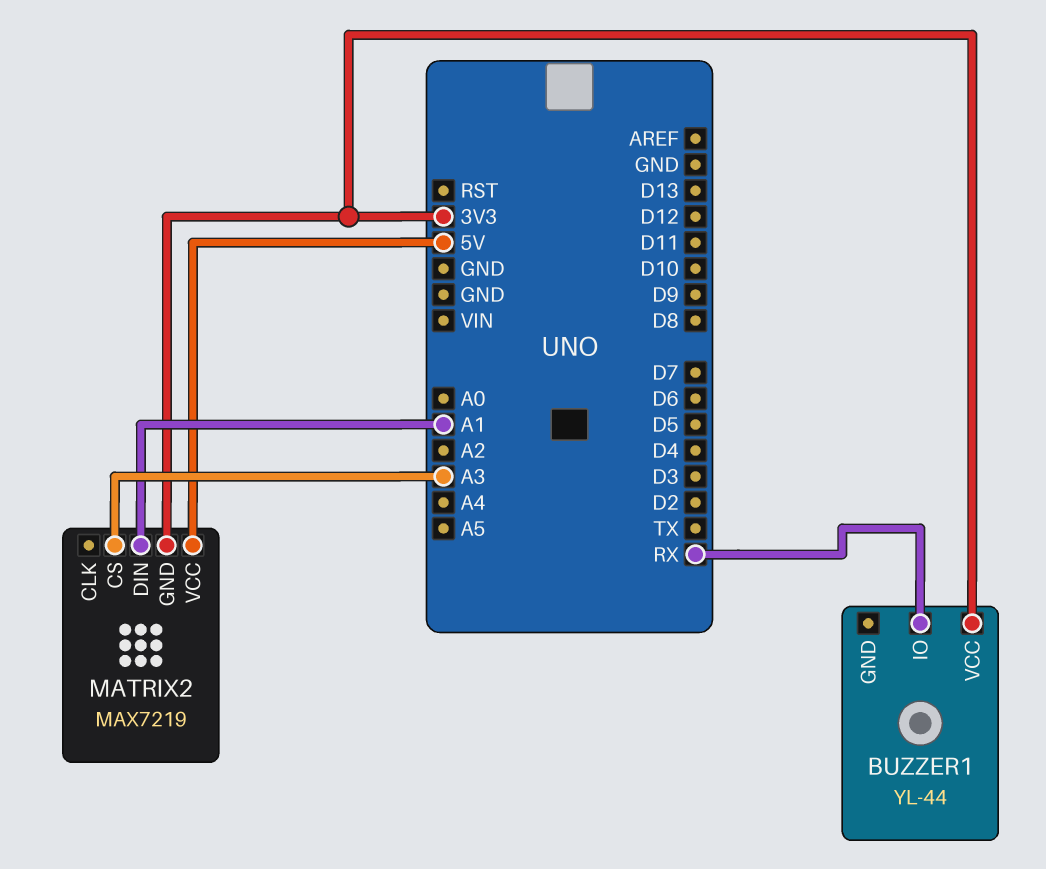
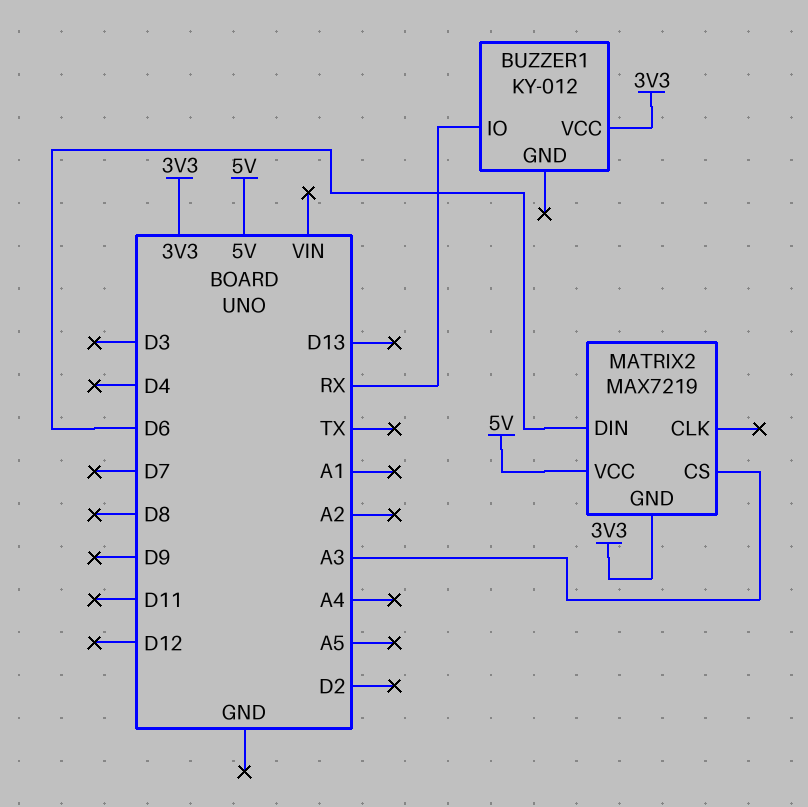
BUZZER1: YL-44 -> KY-012
MATRIX2 pin DIN: A1 -> D6

